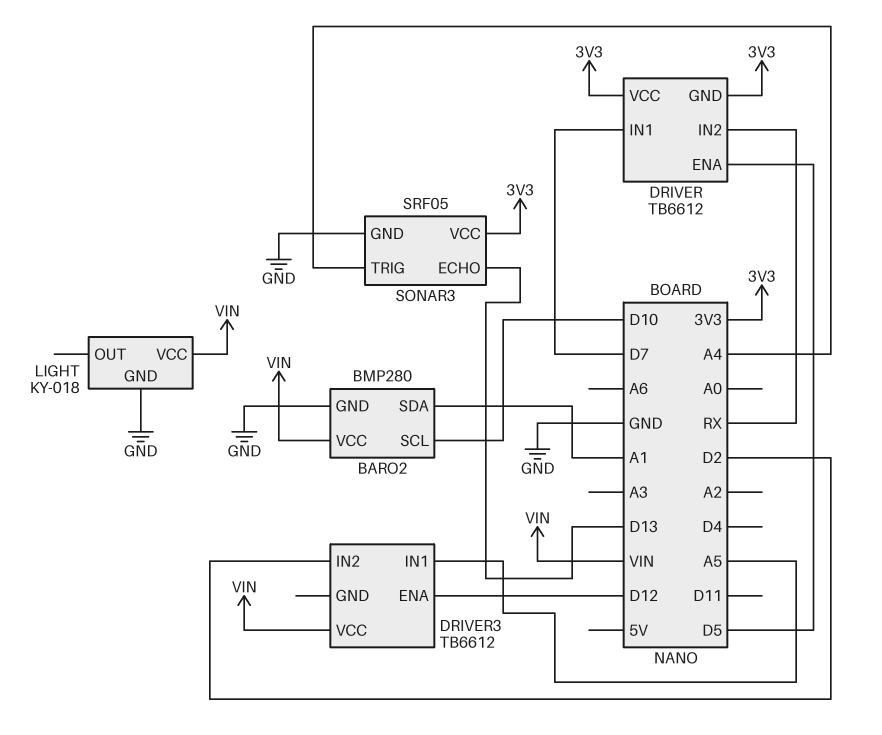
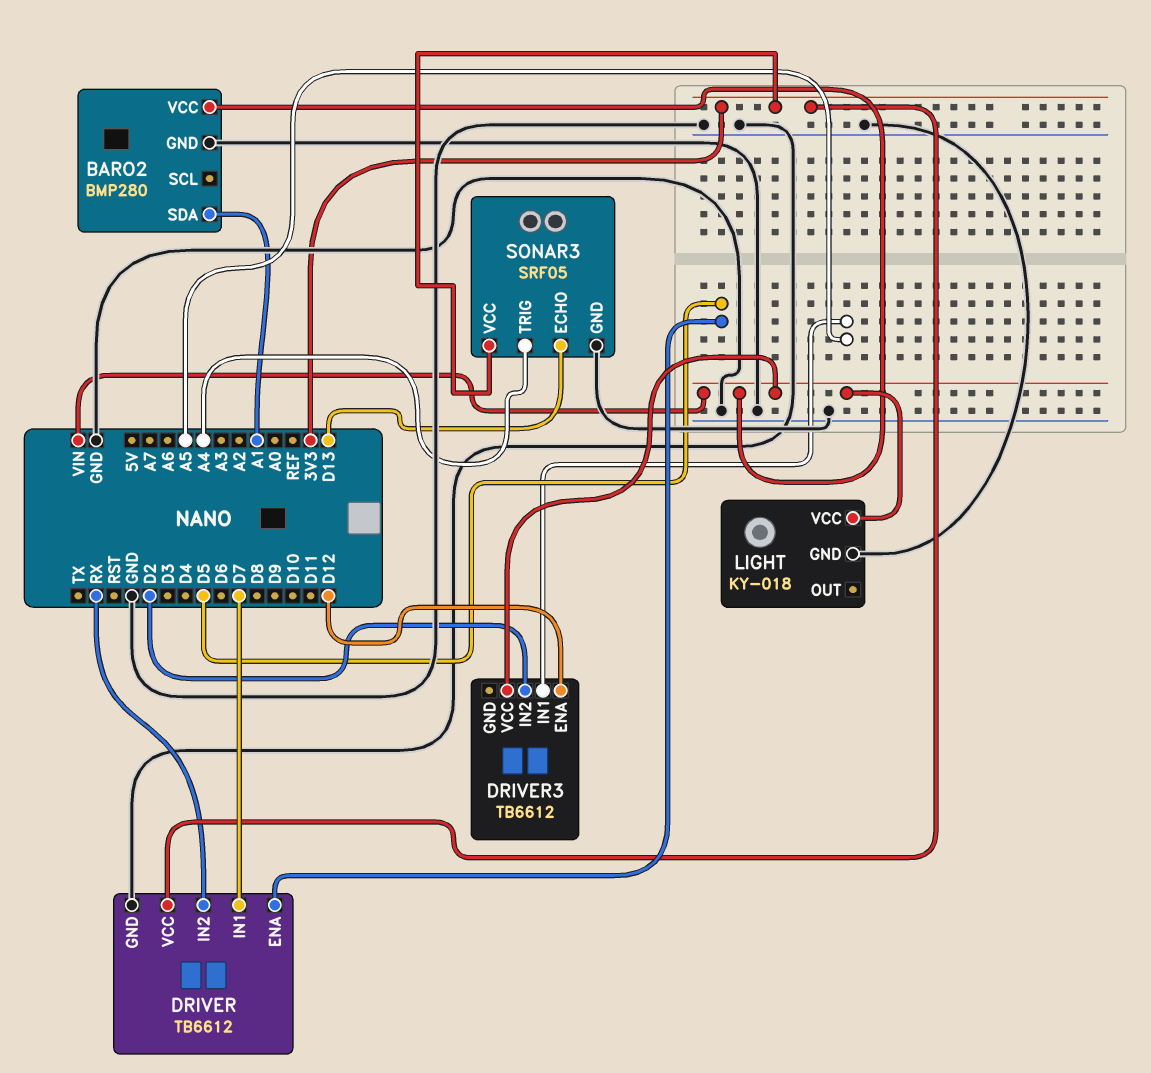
BARO2 pin SCL: D10 -> none
DRIVER pin GND: 3V3 -> GND

